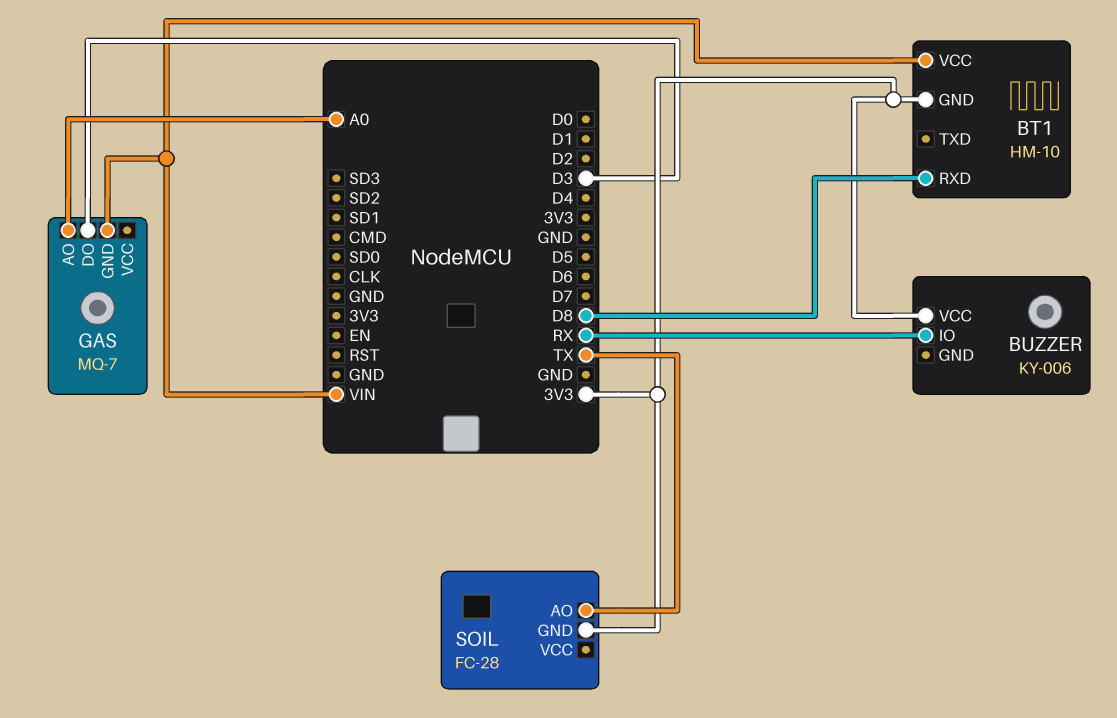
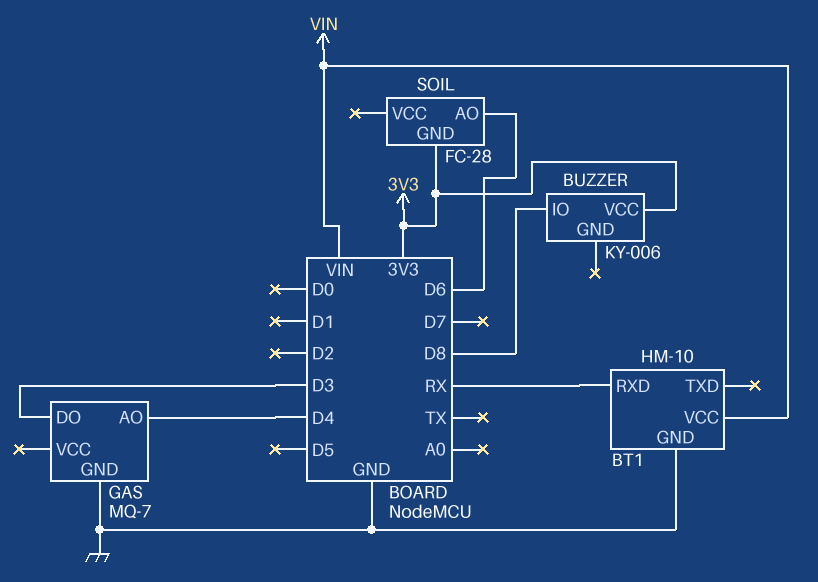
BT1 pin GND: 3V3 -> GND
BT1 pin RXD: D8 -> RX
BUZZER pin IO: RX -> D8
GAS pin AO: A0 -> D4
GAS pin GND: VIN -> GND
SOIL pin AO: TX -> D6

